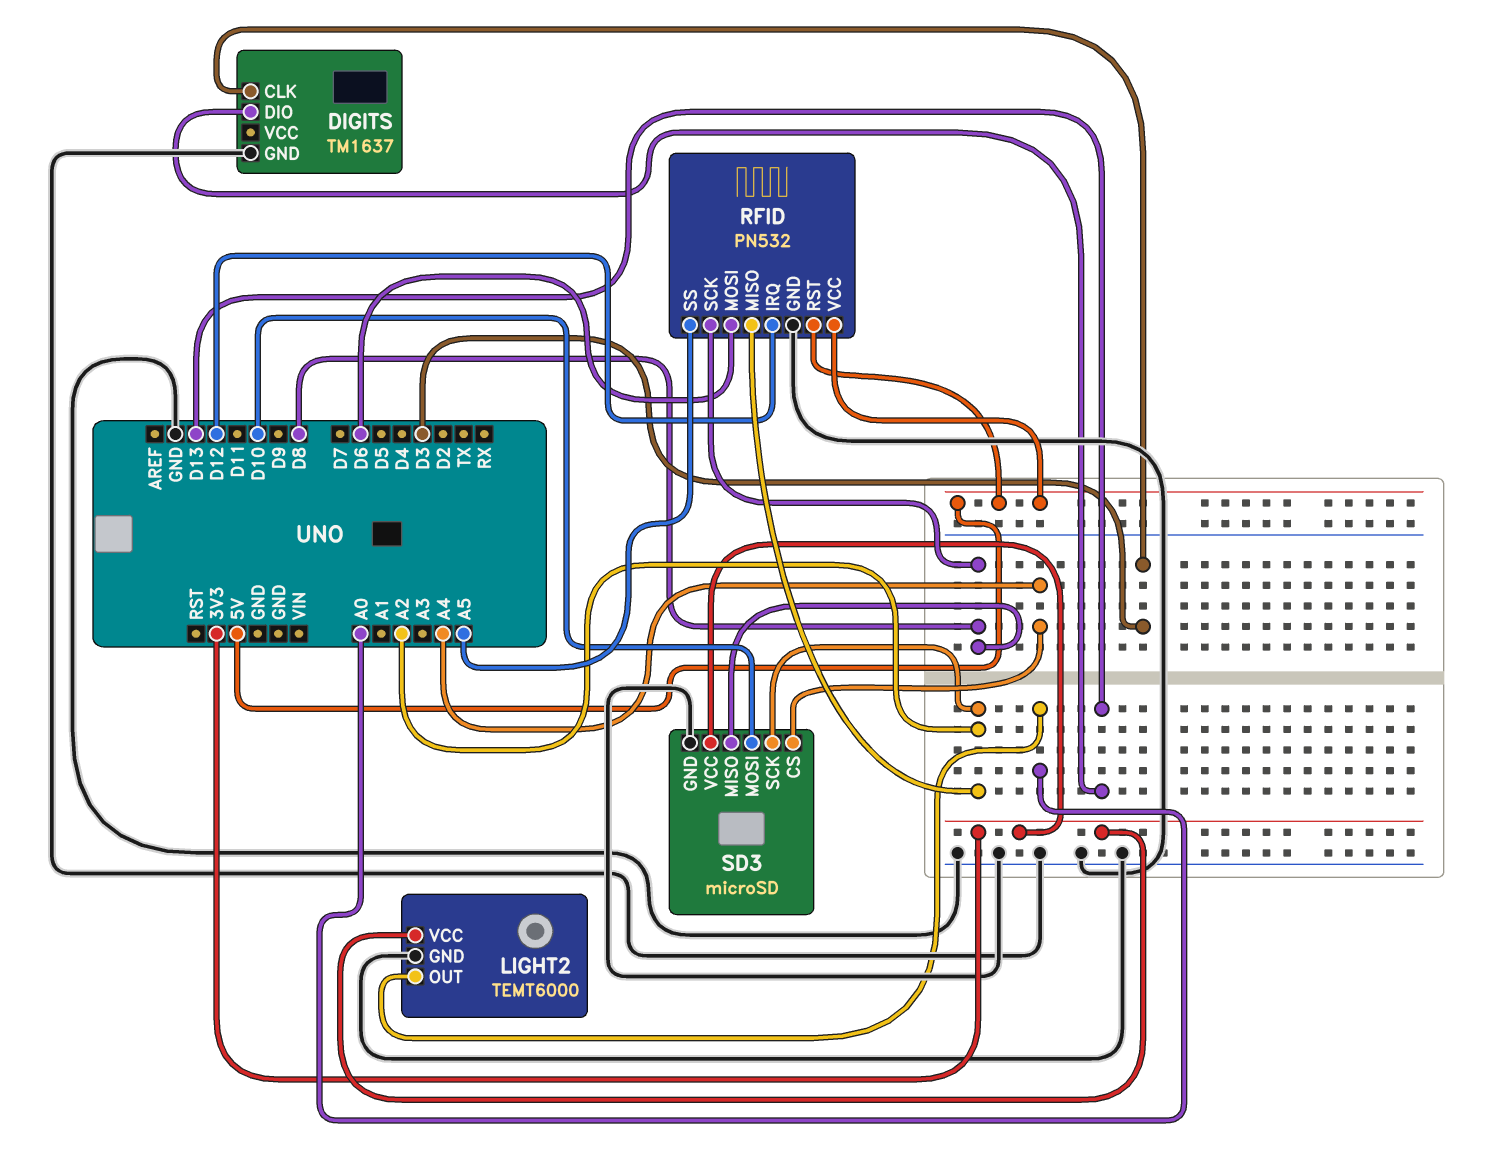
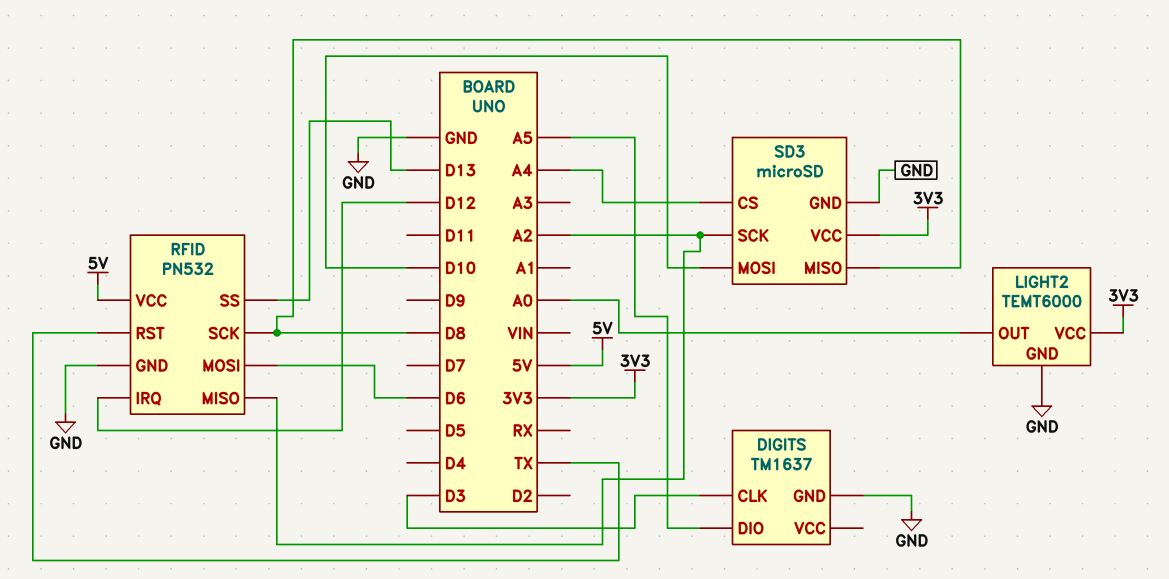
DIGITS pin DIO: D13 -> A5
RFID pin RST: 5V -> TX
RFID pin SS: A5 -> D13

